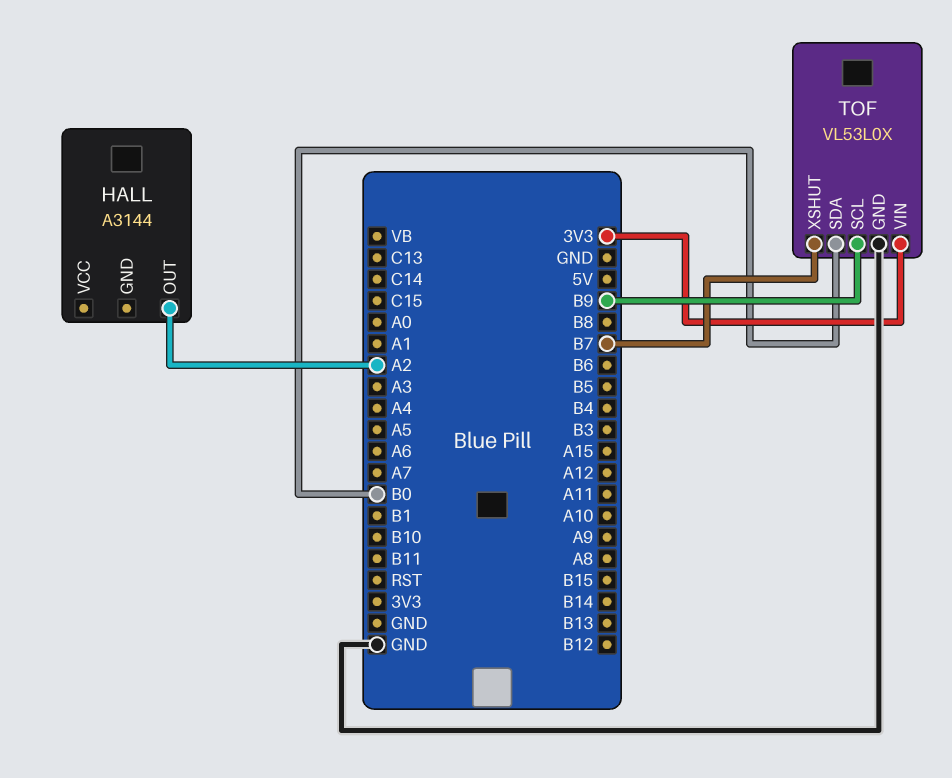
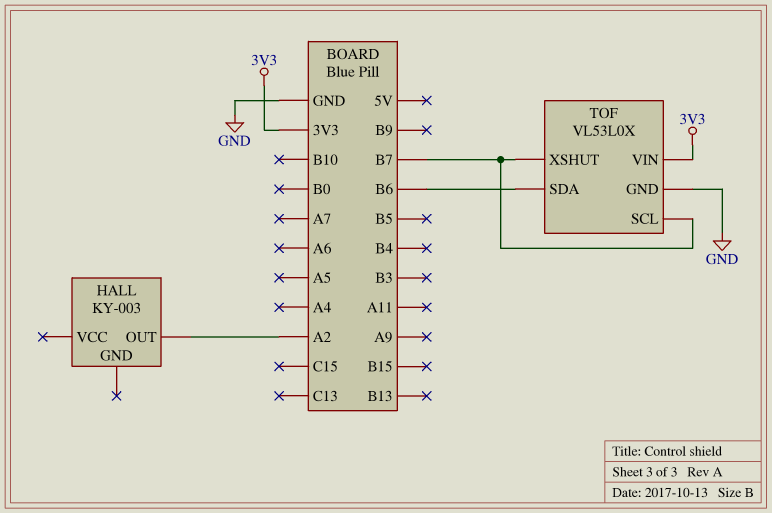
HALL: A3144 -> KY-003
TOF pin SCL: B9 -> B7
TOF pin SDA: B0 -> B6

